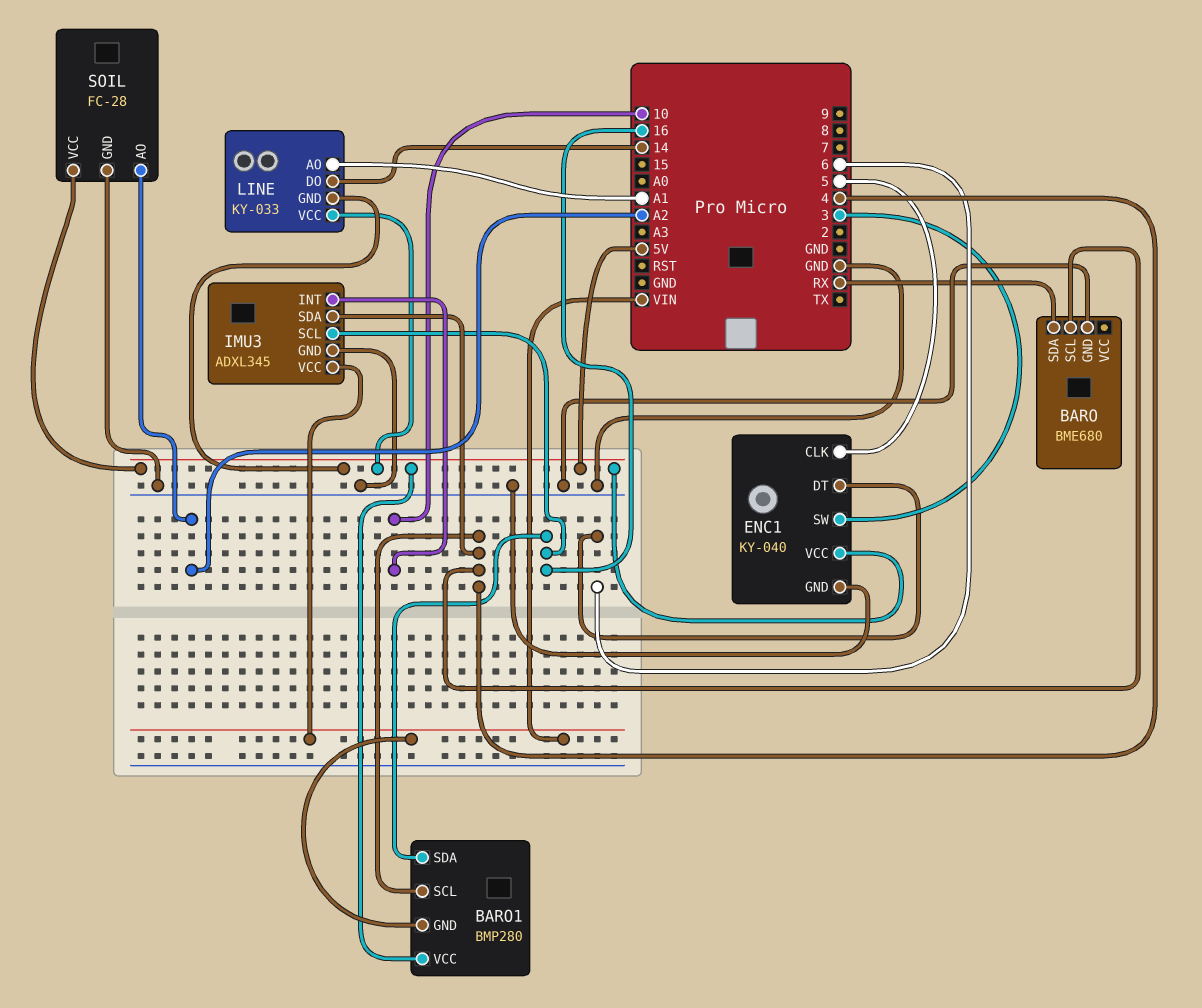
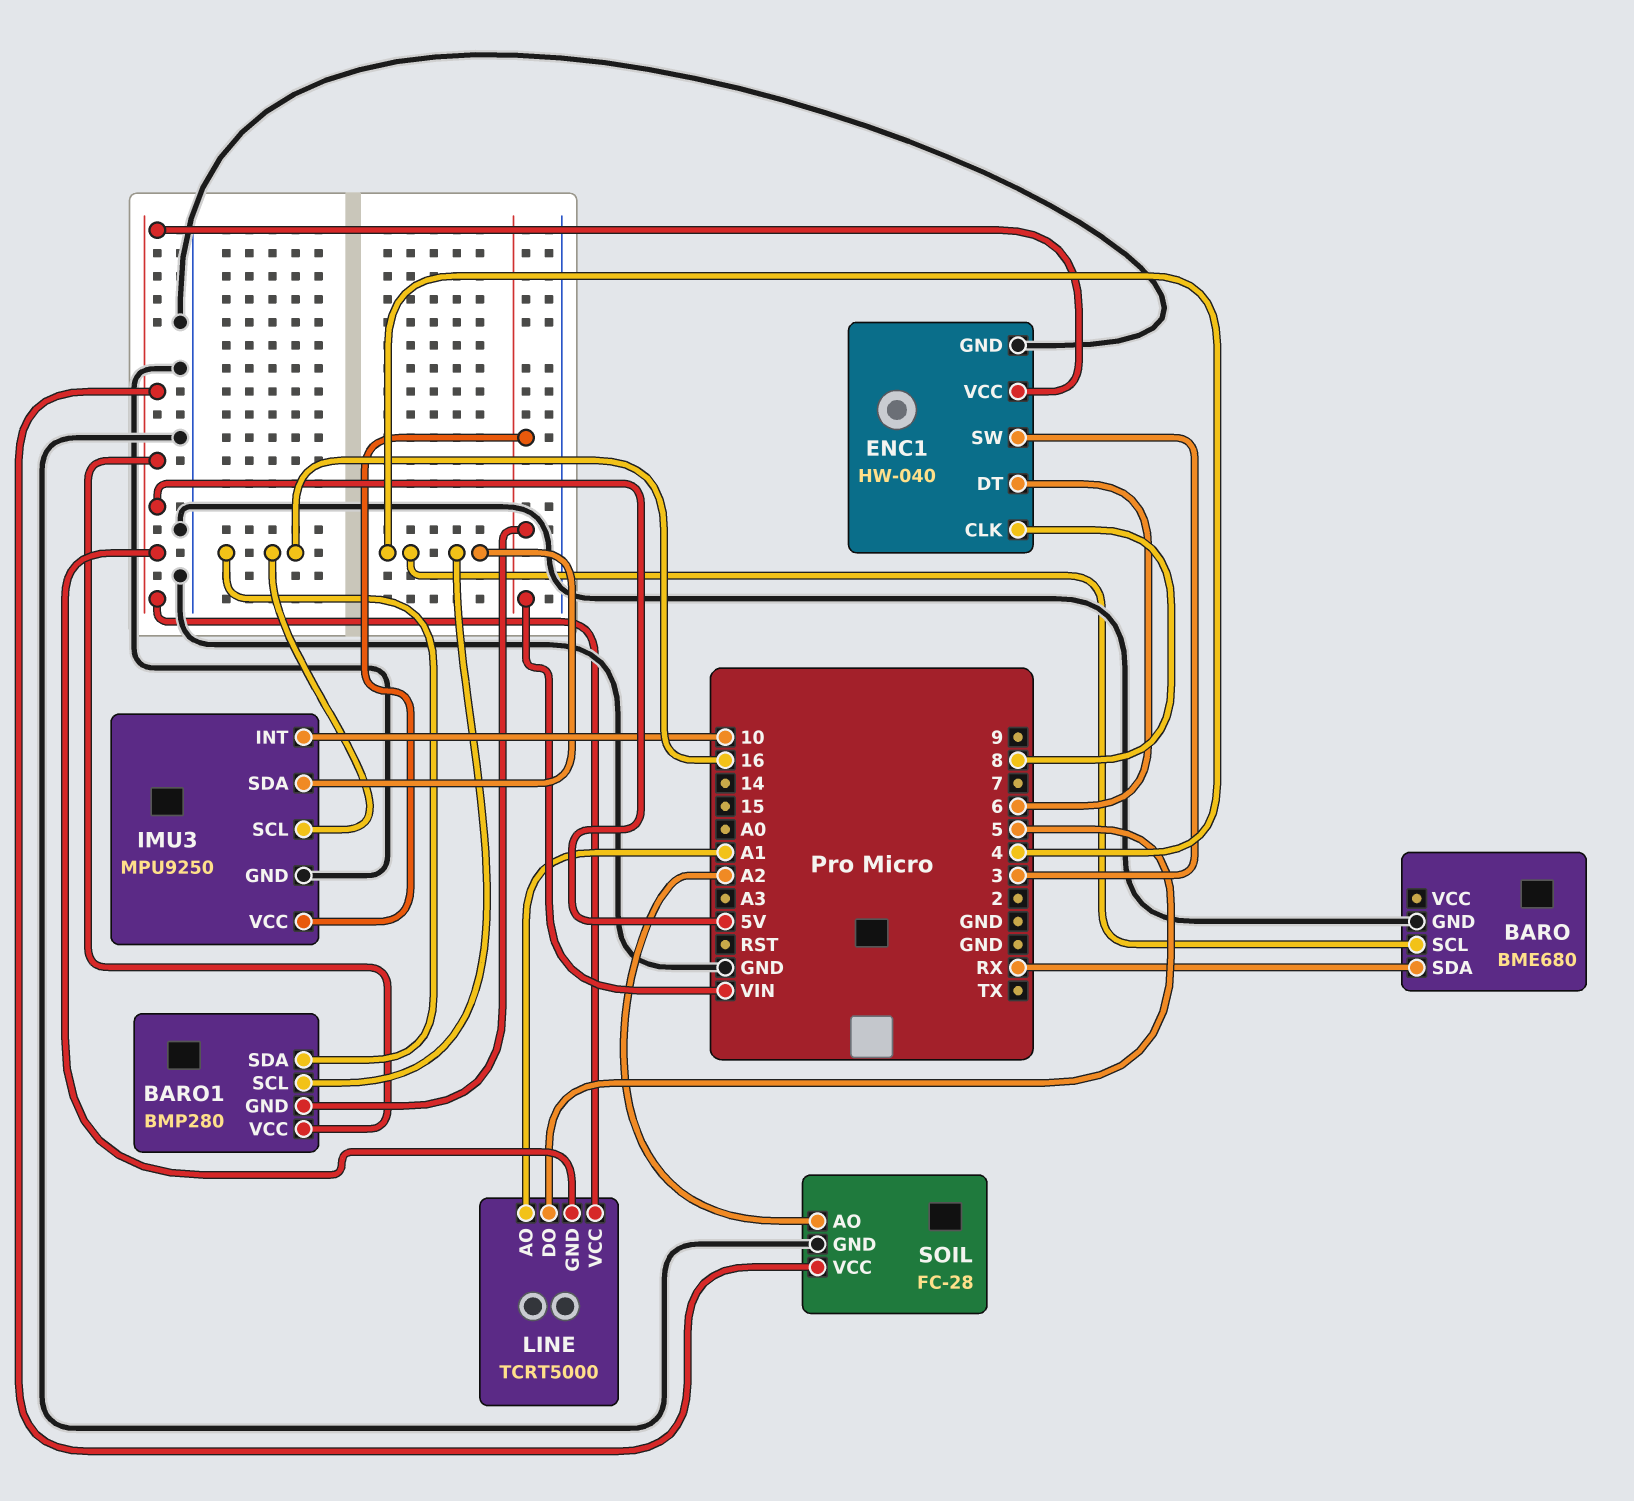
ENC1: KY-040 -> HW-040
ENC1 pin CLK: 5 -> 8
IMU3: ADXL345 -> MPU9250
LINE: KY-033 -> TCRT5000
LINE pin DO: 14 -> 5

